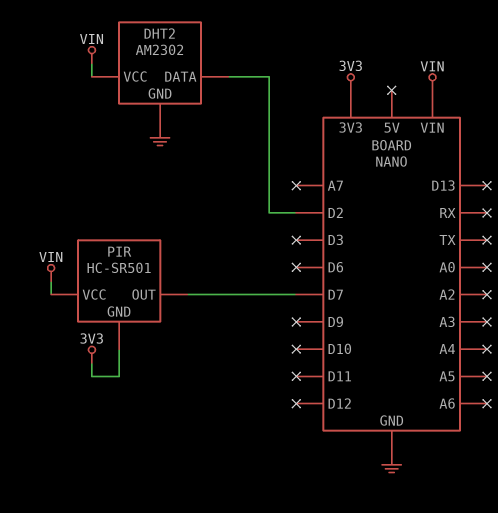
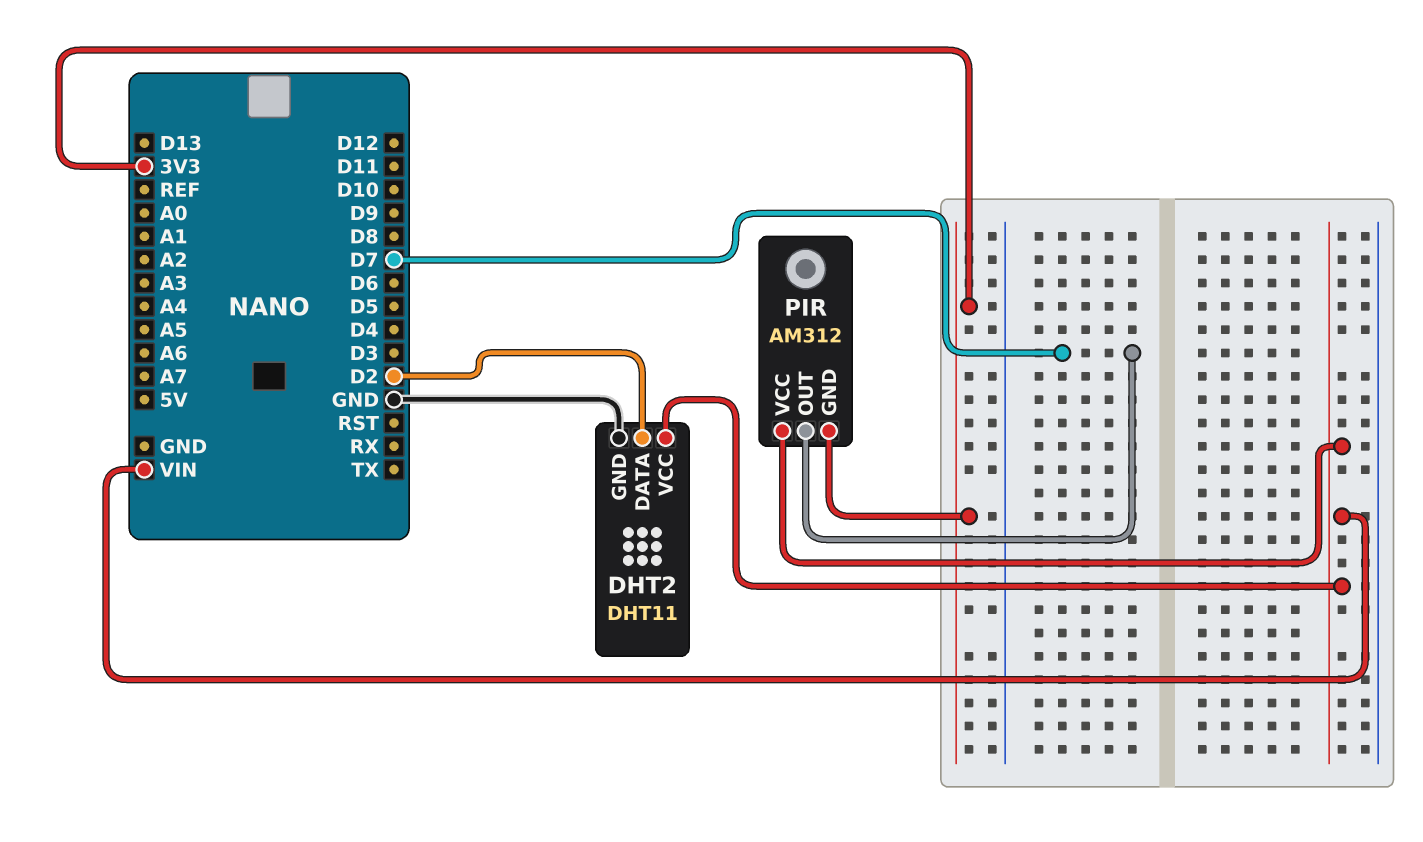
DHT2: AM2302 -> DHT11
PIR: HC-SR501 -> AM312

